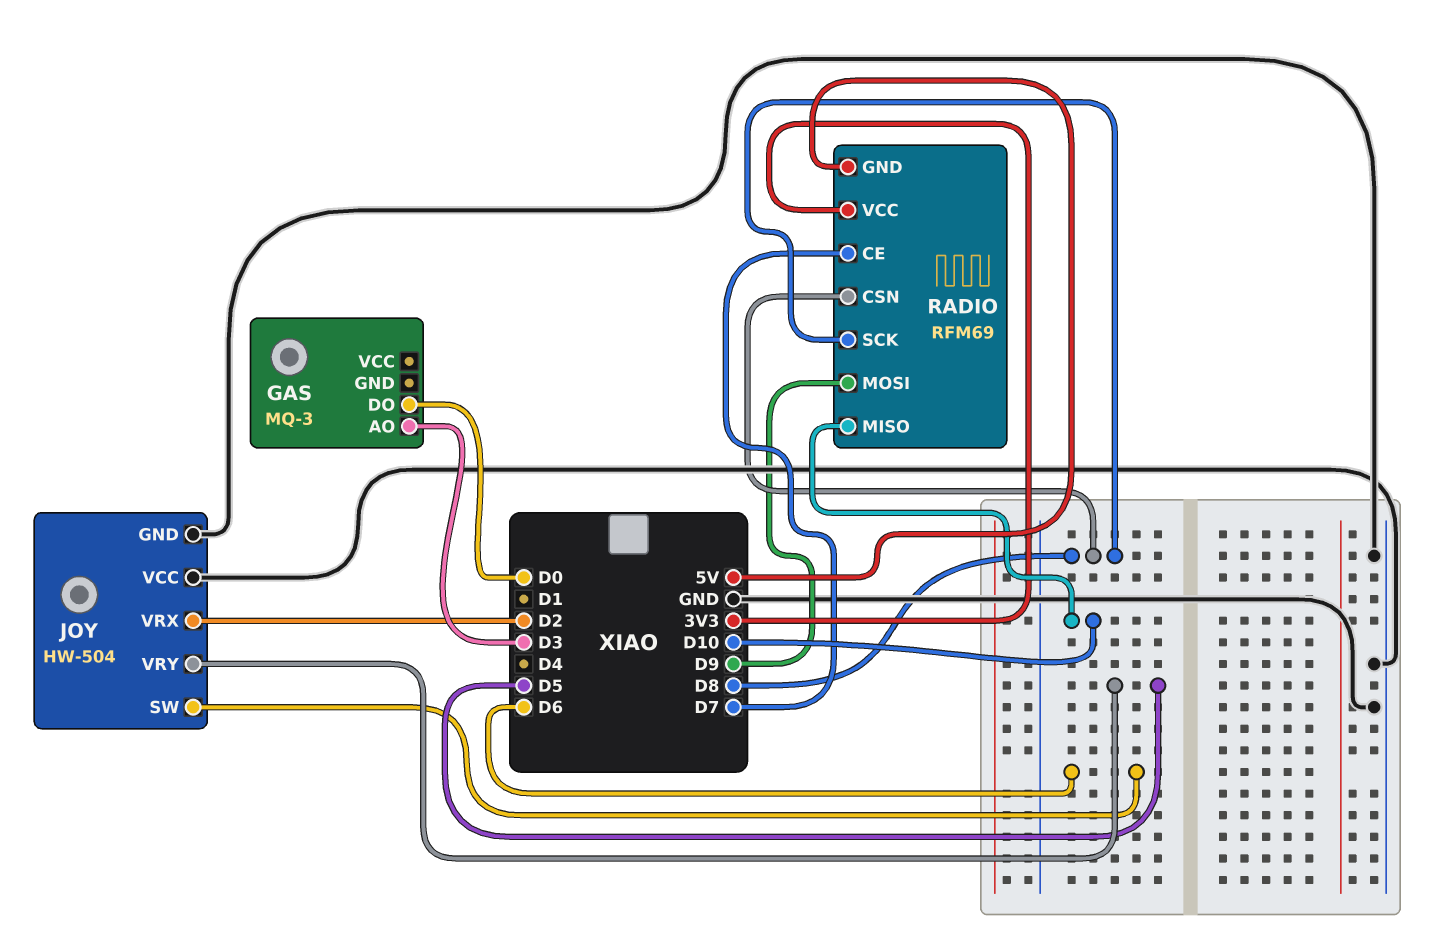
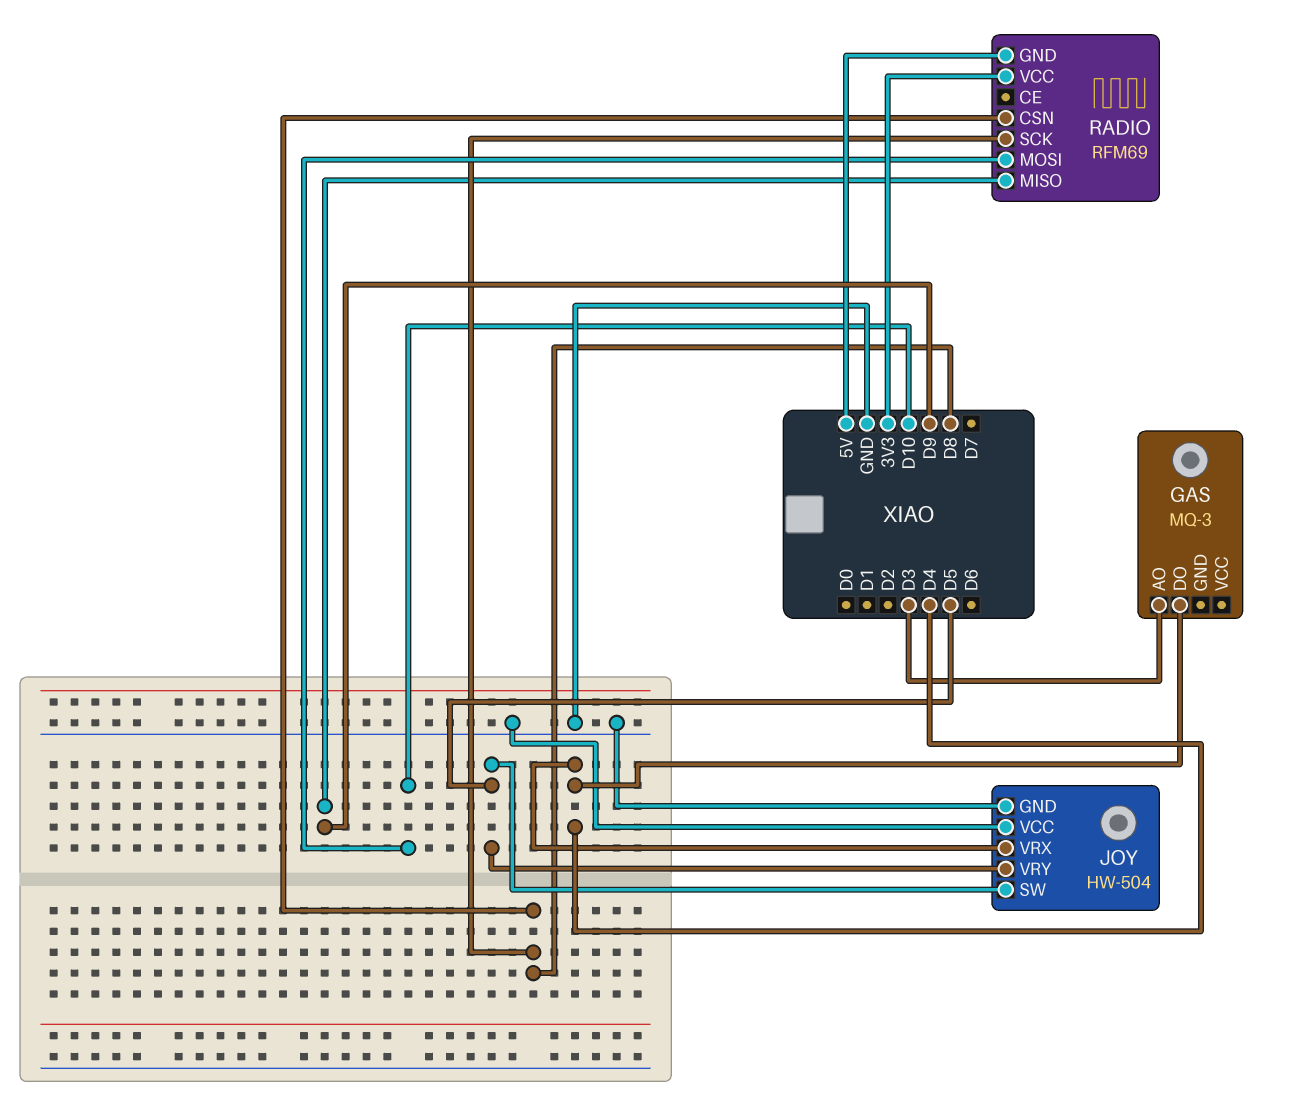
GAS pin DO: D0 -> D4
JOY pin SW: D6 -> D5
JOY pin VRX: D2 -> D4
RADIO pin CE: D7 -> none
RADIO pin MISO: D10 -> D9
RADIO pin MOSI: D9 -> D10

